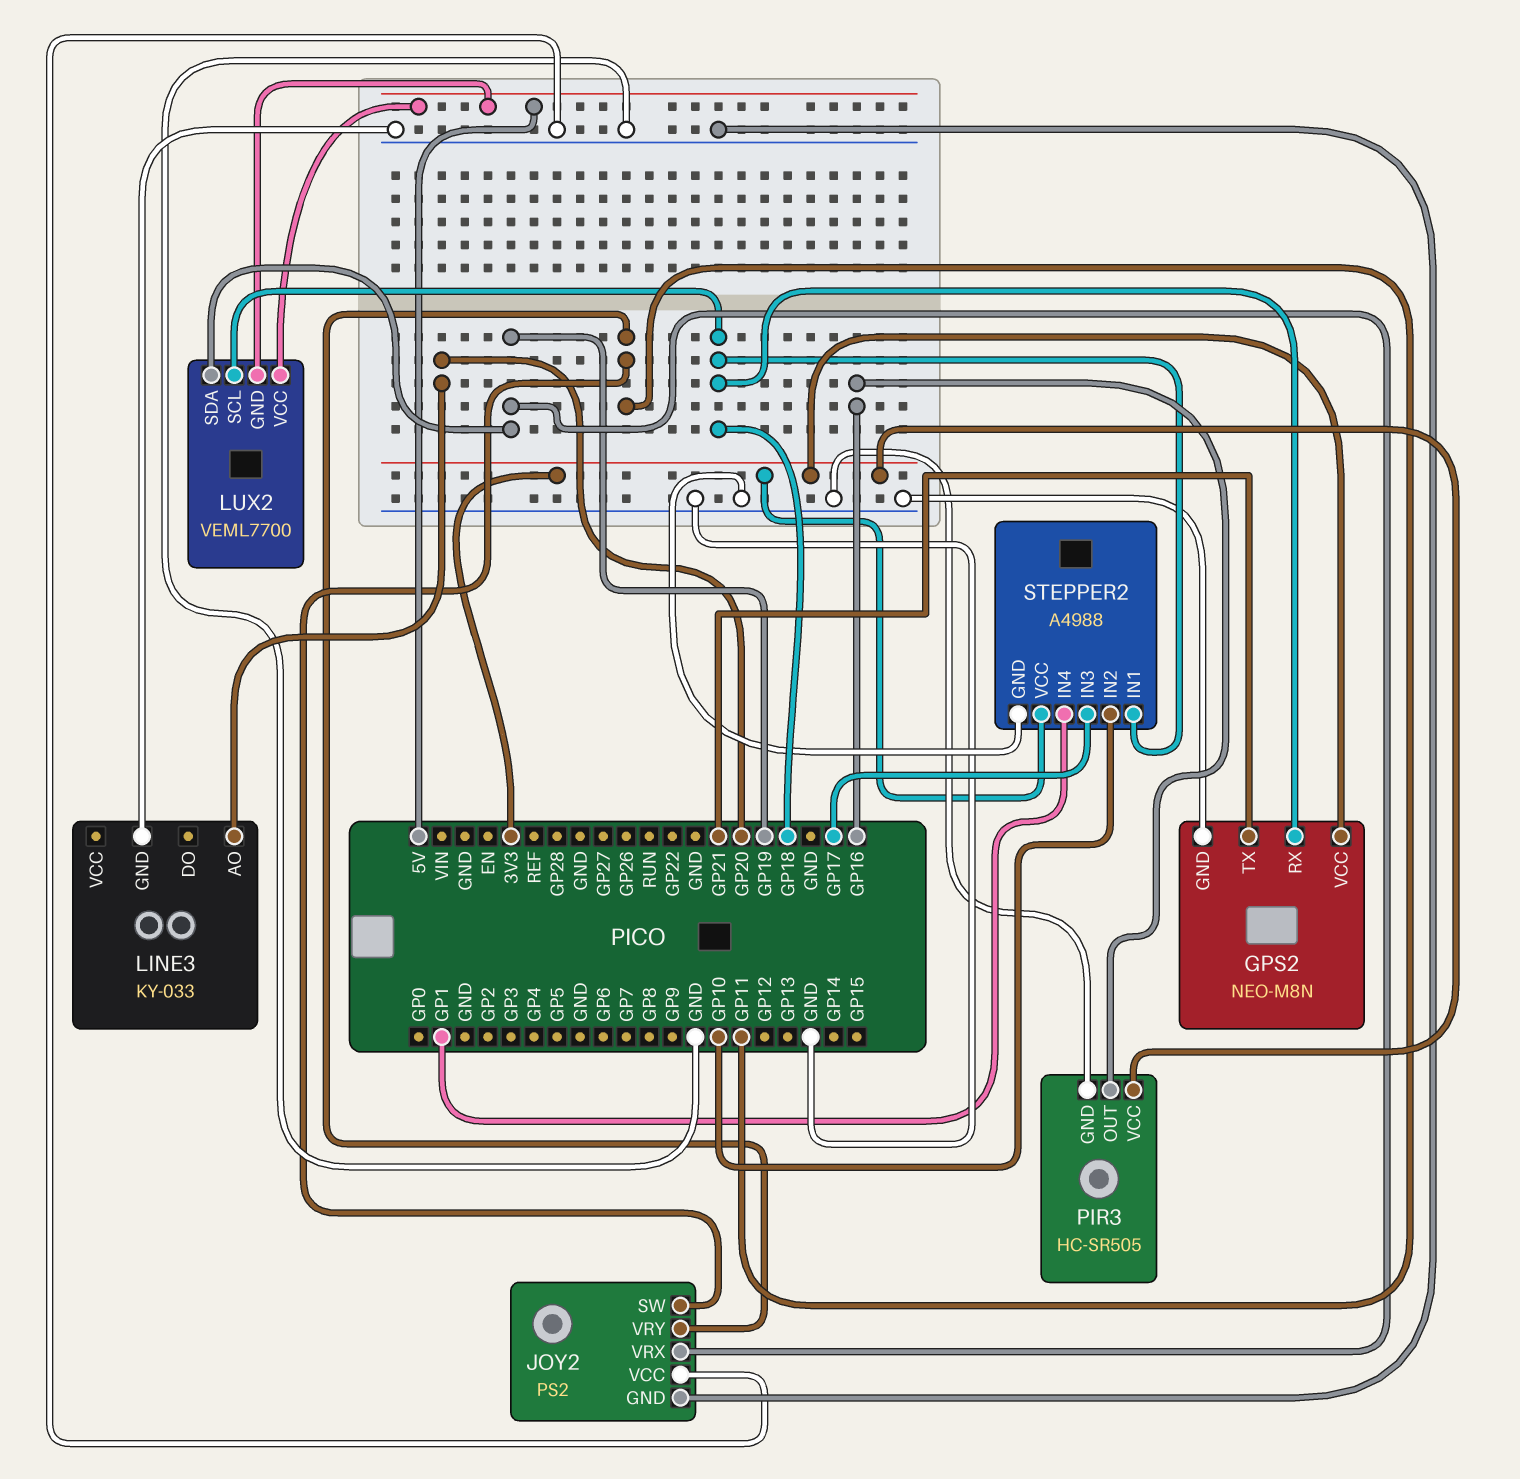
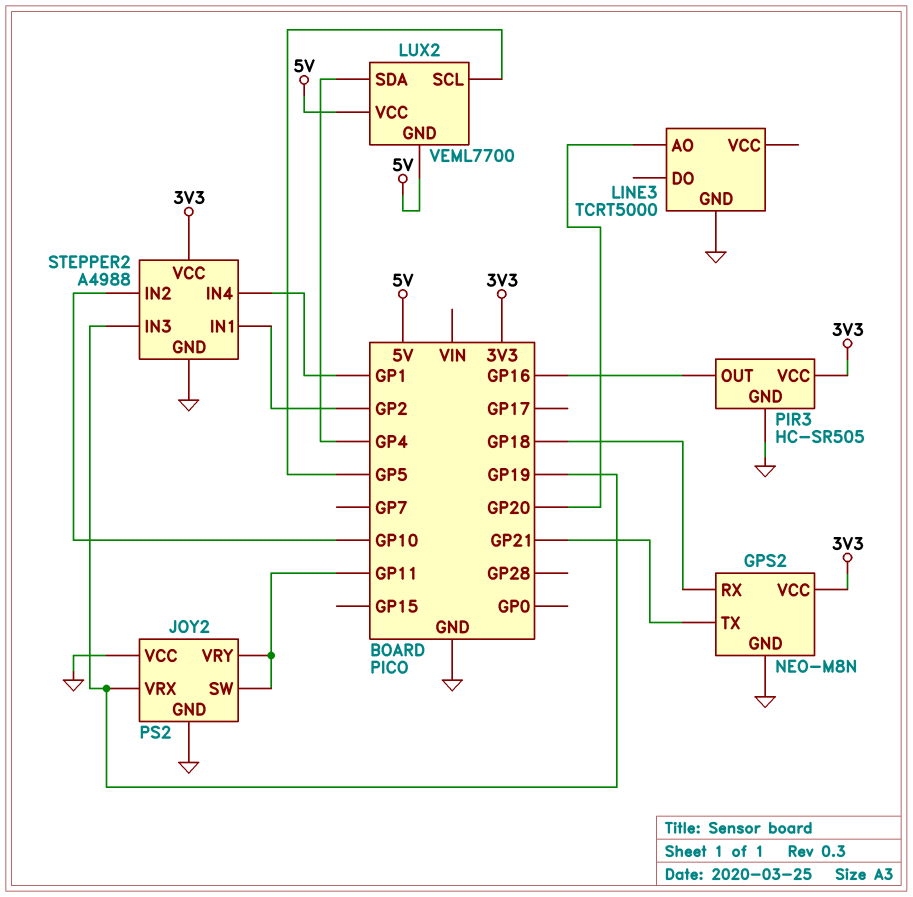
LINE3: KY-033 -> TCRT5000
LUX2 pin SCL: GP18 -> GP5
LUX2 pin SDA: GP19 -> GP4
STEPPER2 pin IN1: GP18 -> GP2
STEPPER2 pin IN3: GP17 -> GP19

